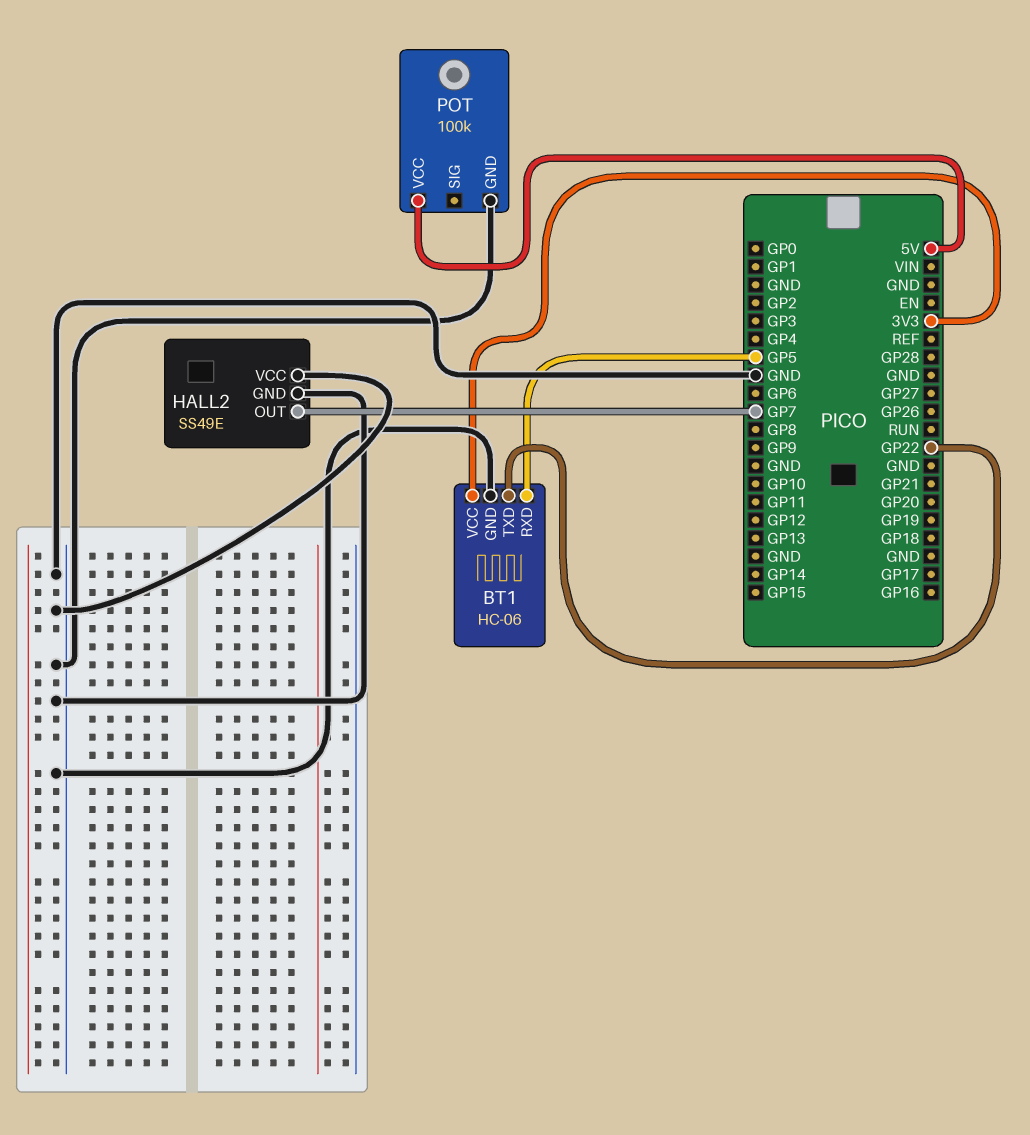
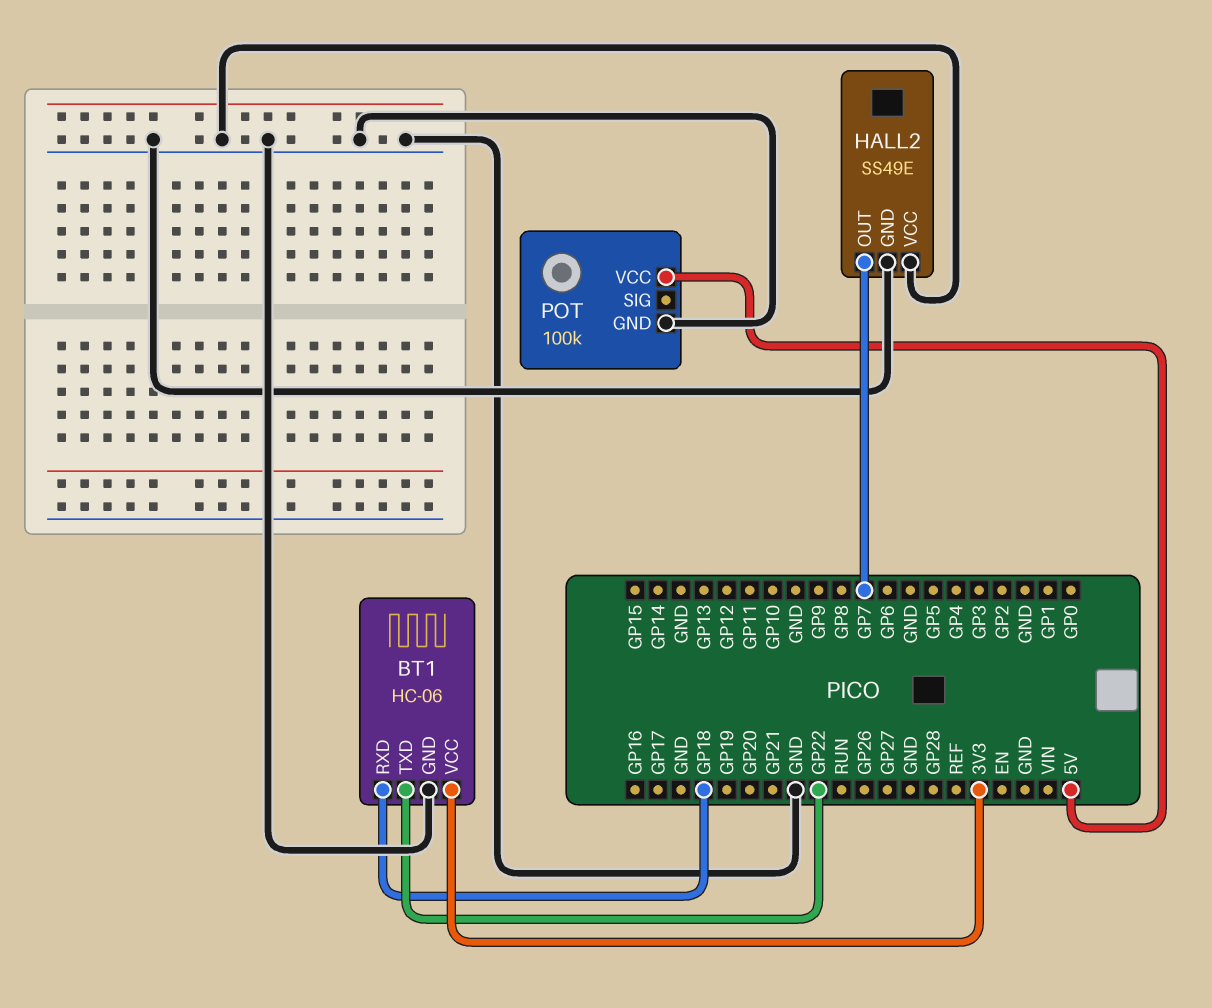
BT1 pin RXD: GP5 -> GP18

